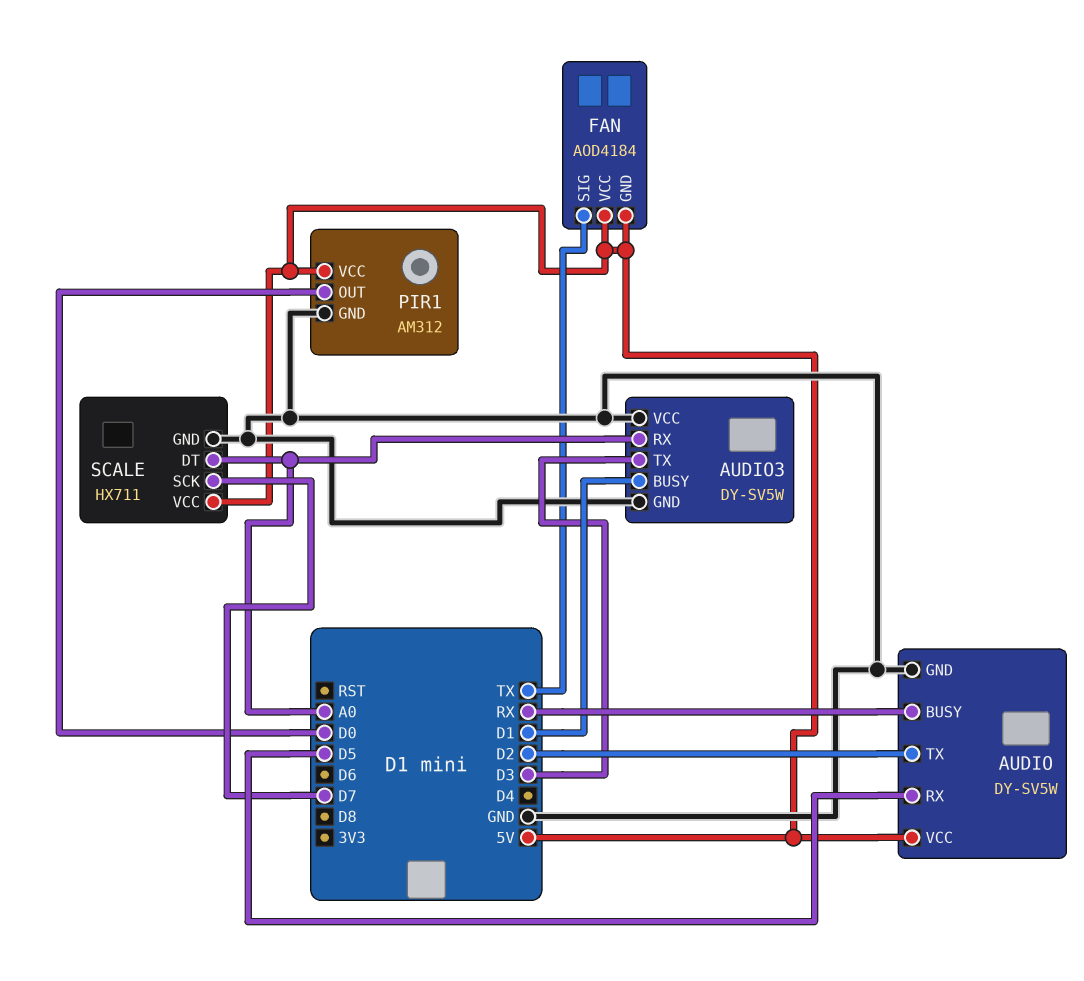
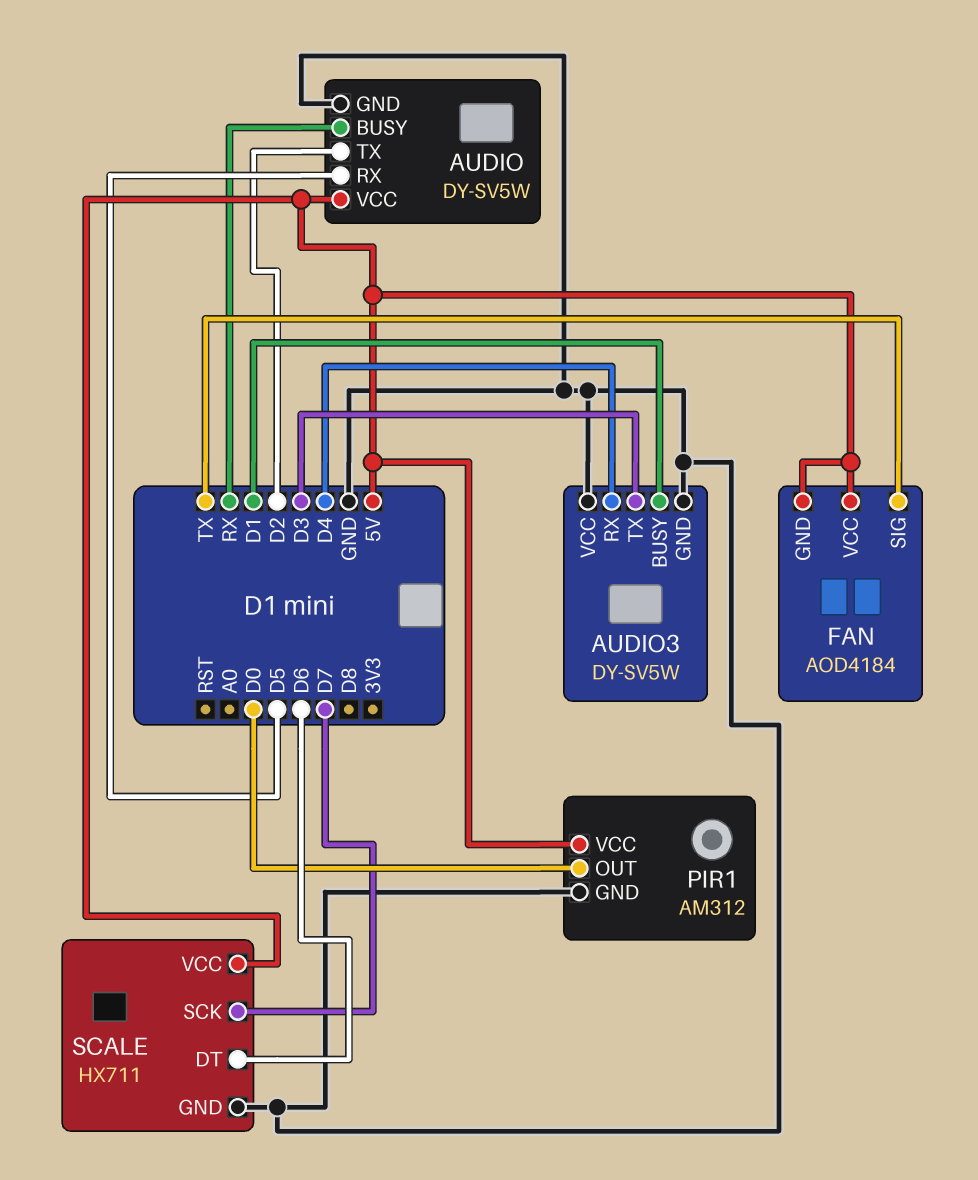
AUDIO3 pin RX: A0 -> D4
SCALE pin DT: A0 -> D6

